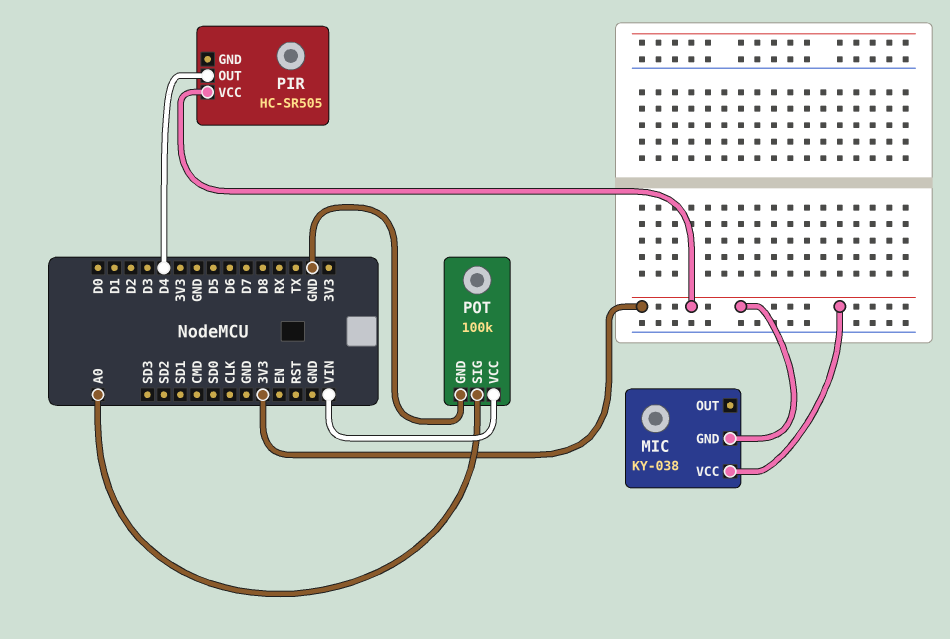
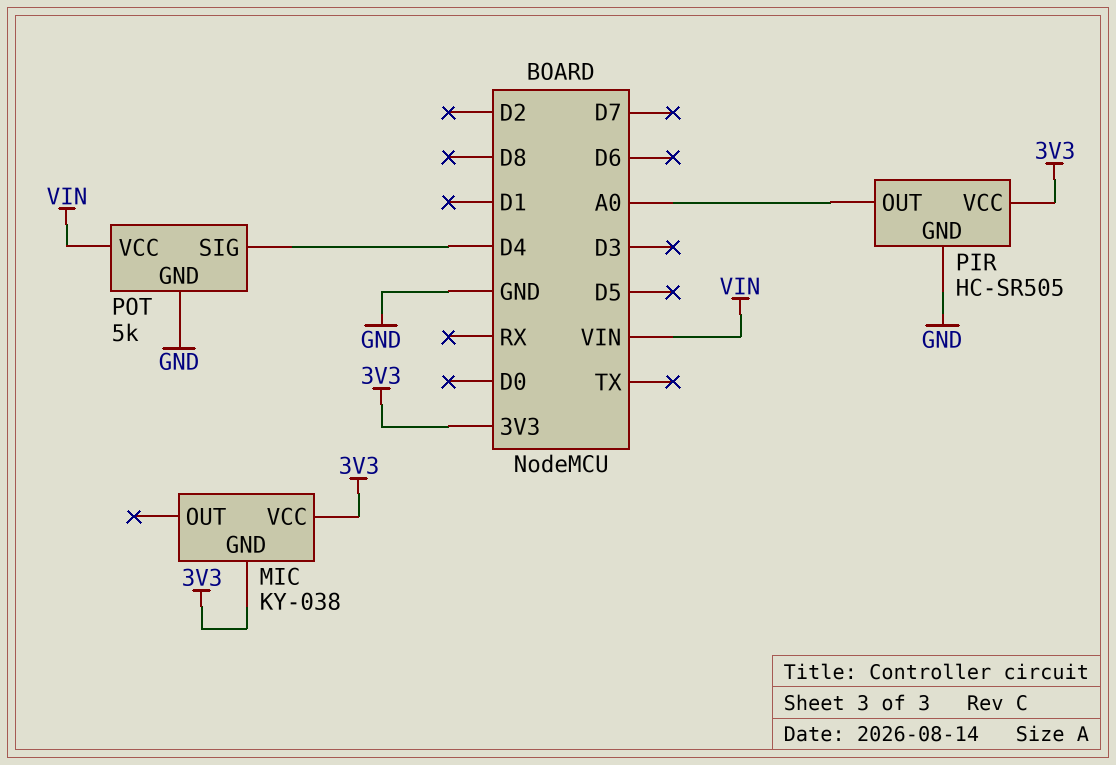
PIR pin GND: none -> GND
PIR pin OUT: D4 -> A0
POT: 100k -> 5k
POT pin SIG: A0 -> D4

